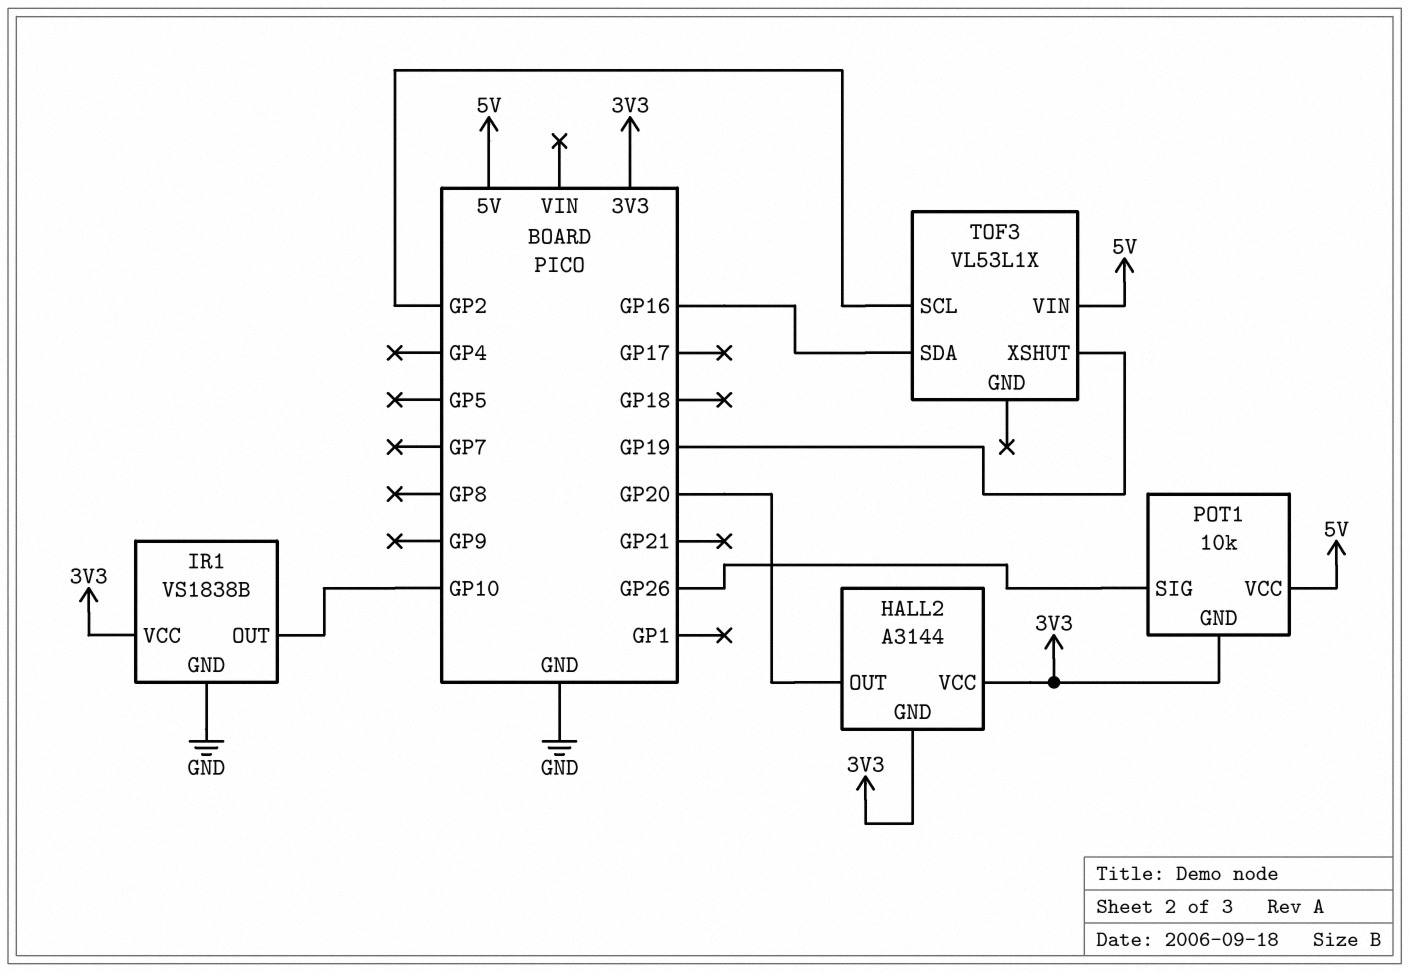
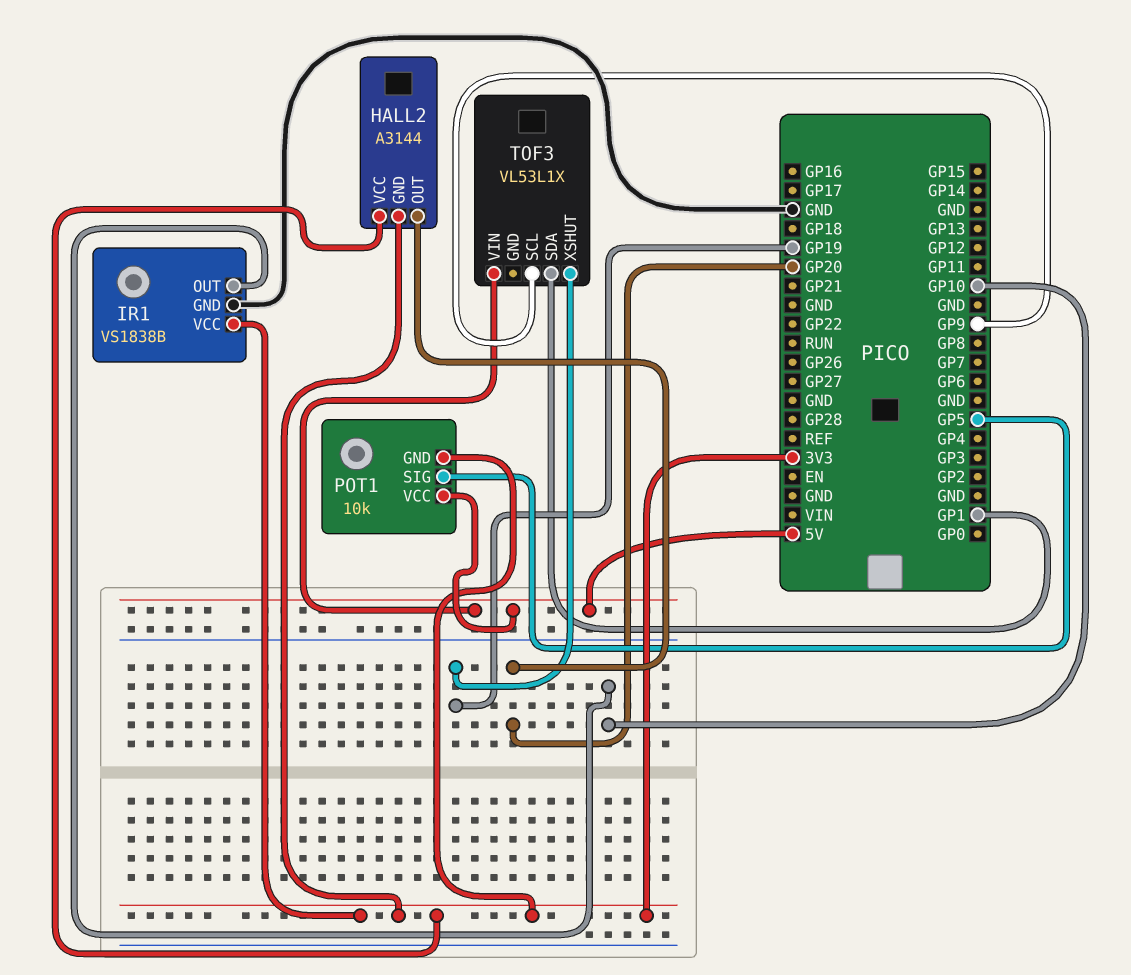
POT1 pin SIG: GP26 -> GP5
TOF3 pin SCL: GP2 -> GP9
TOF3 pin SDA: GP16 -> GP1

